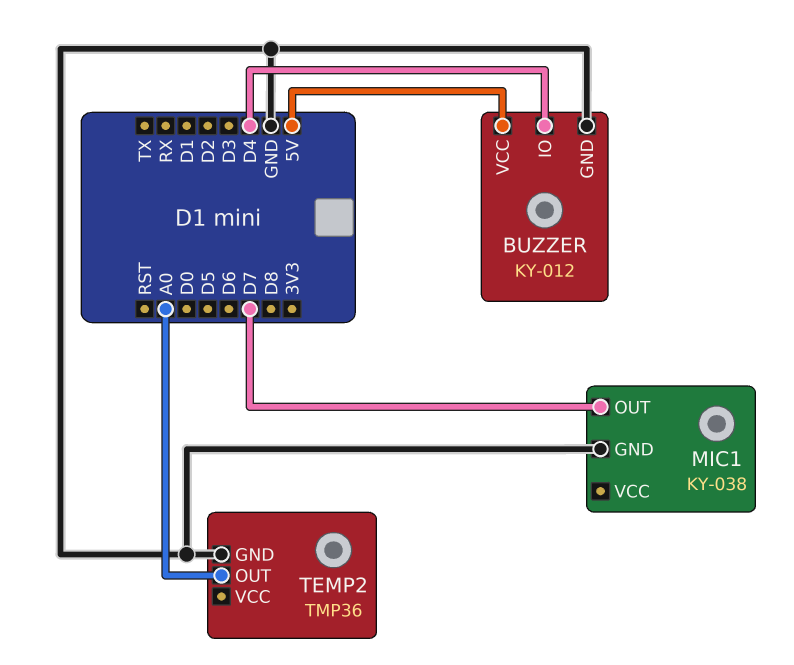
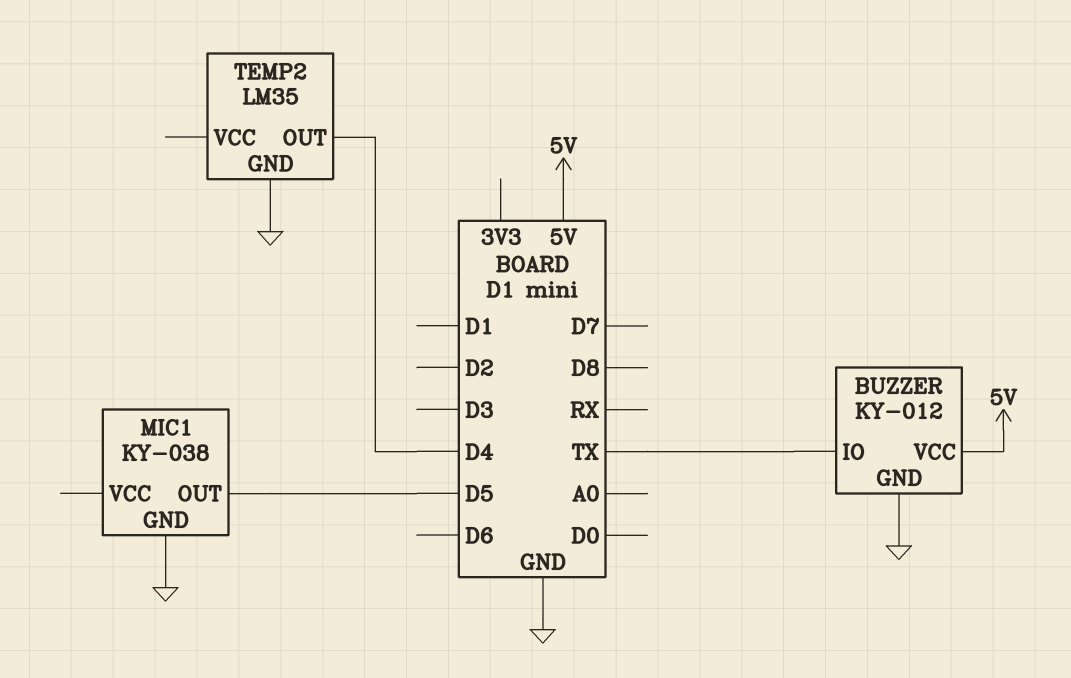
BUZZER pin IO: D4 -> TX
MIC1 pin OUT: D7 -> D5
TEMP2: TMP36 -> LM35
TEMP2 pin OUT: A0 -> D4

